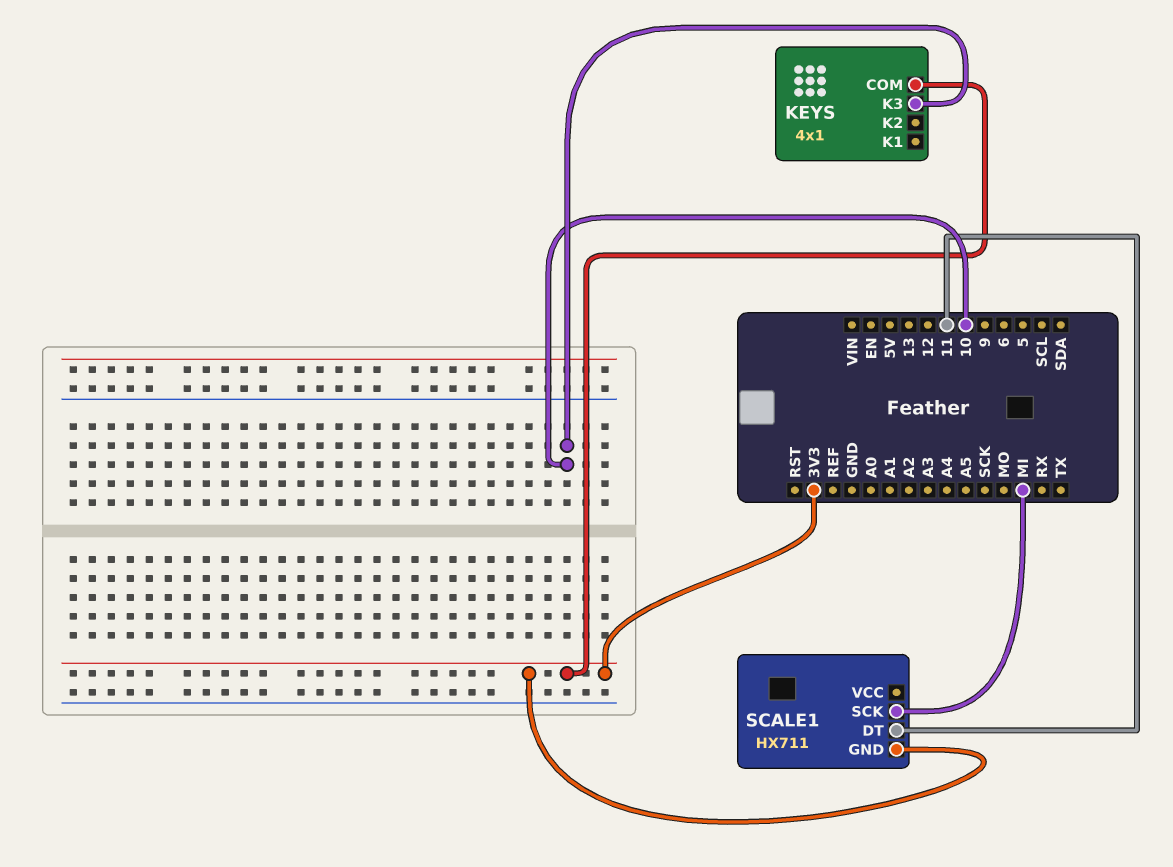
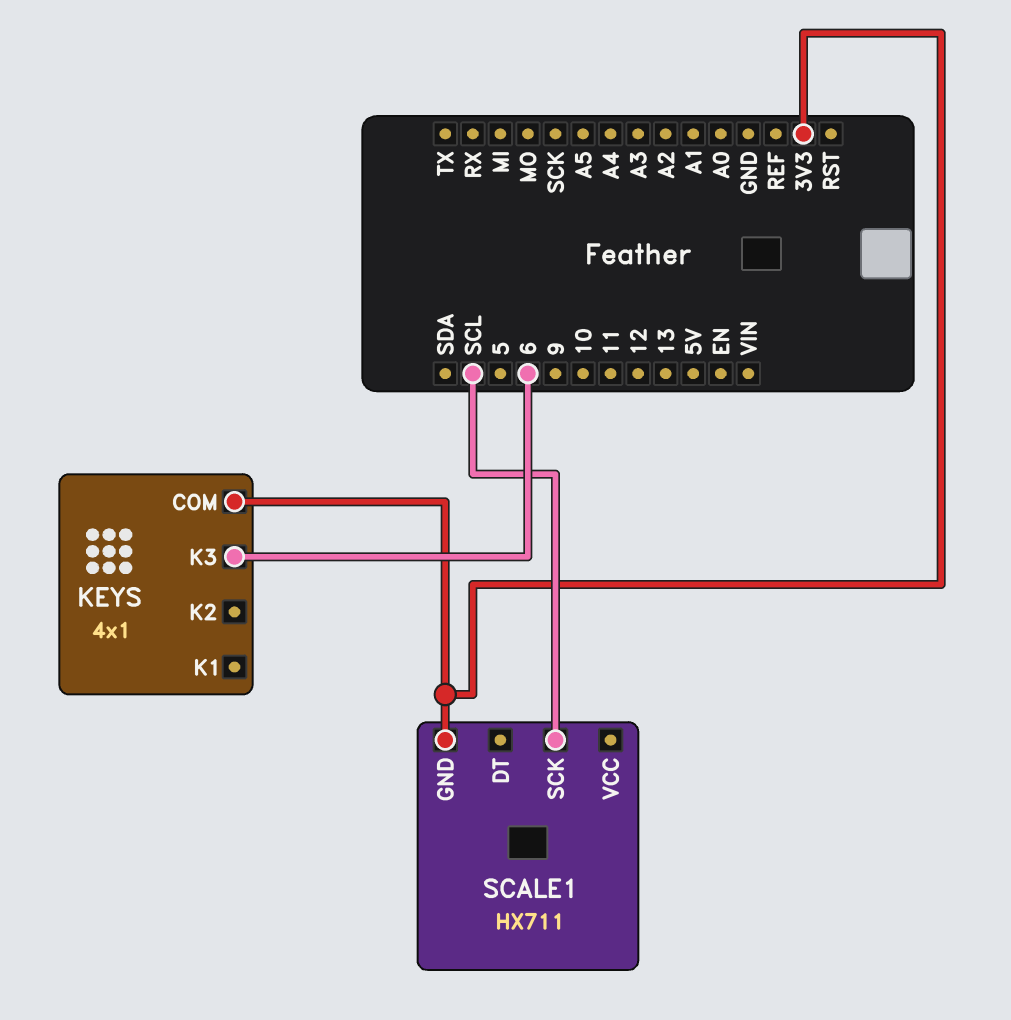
KEYS pin K3: 10 -> 6
SCALE1 pin DT: 11 -> none
SCALE1 pin SCK: MI -> SCL

